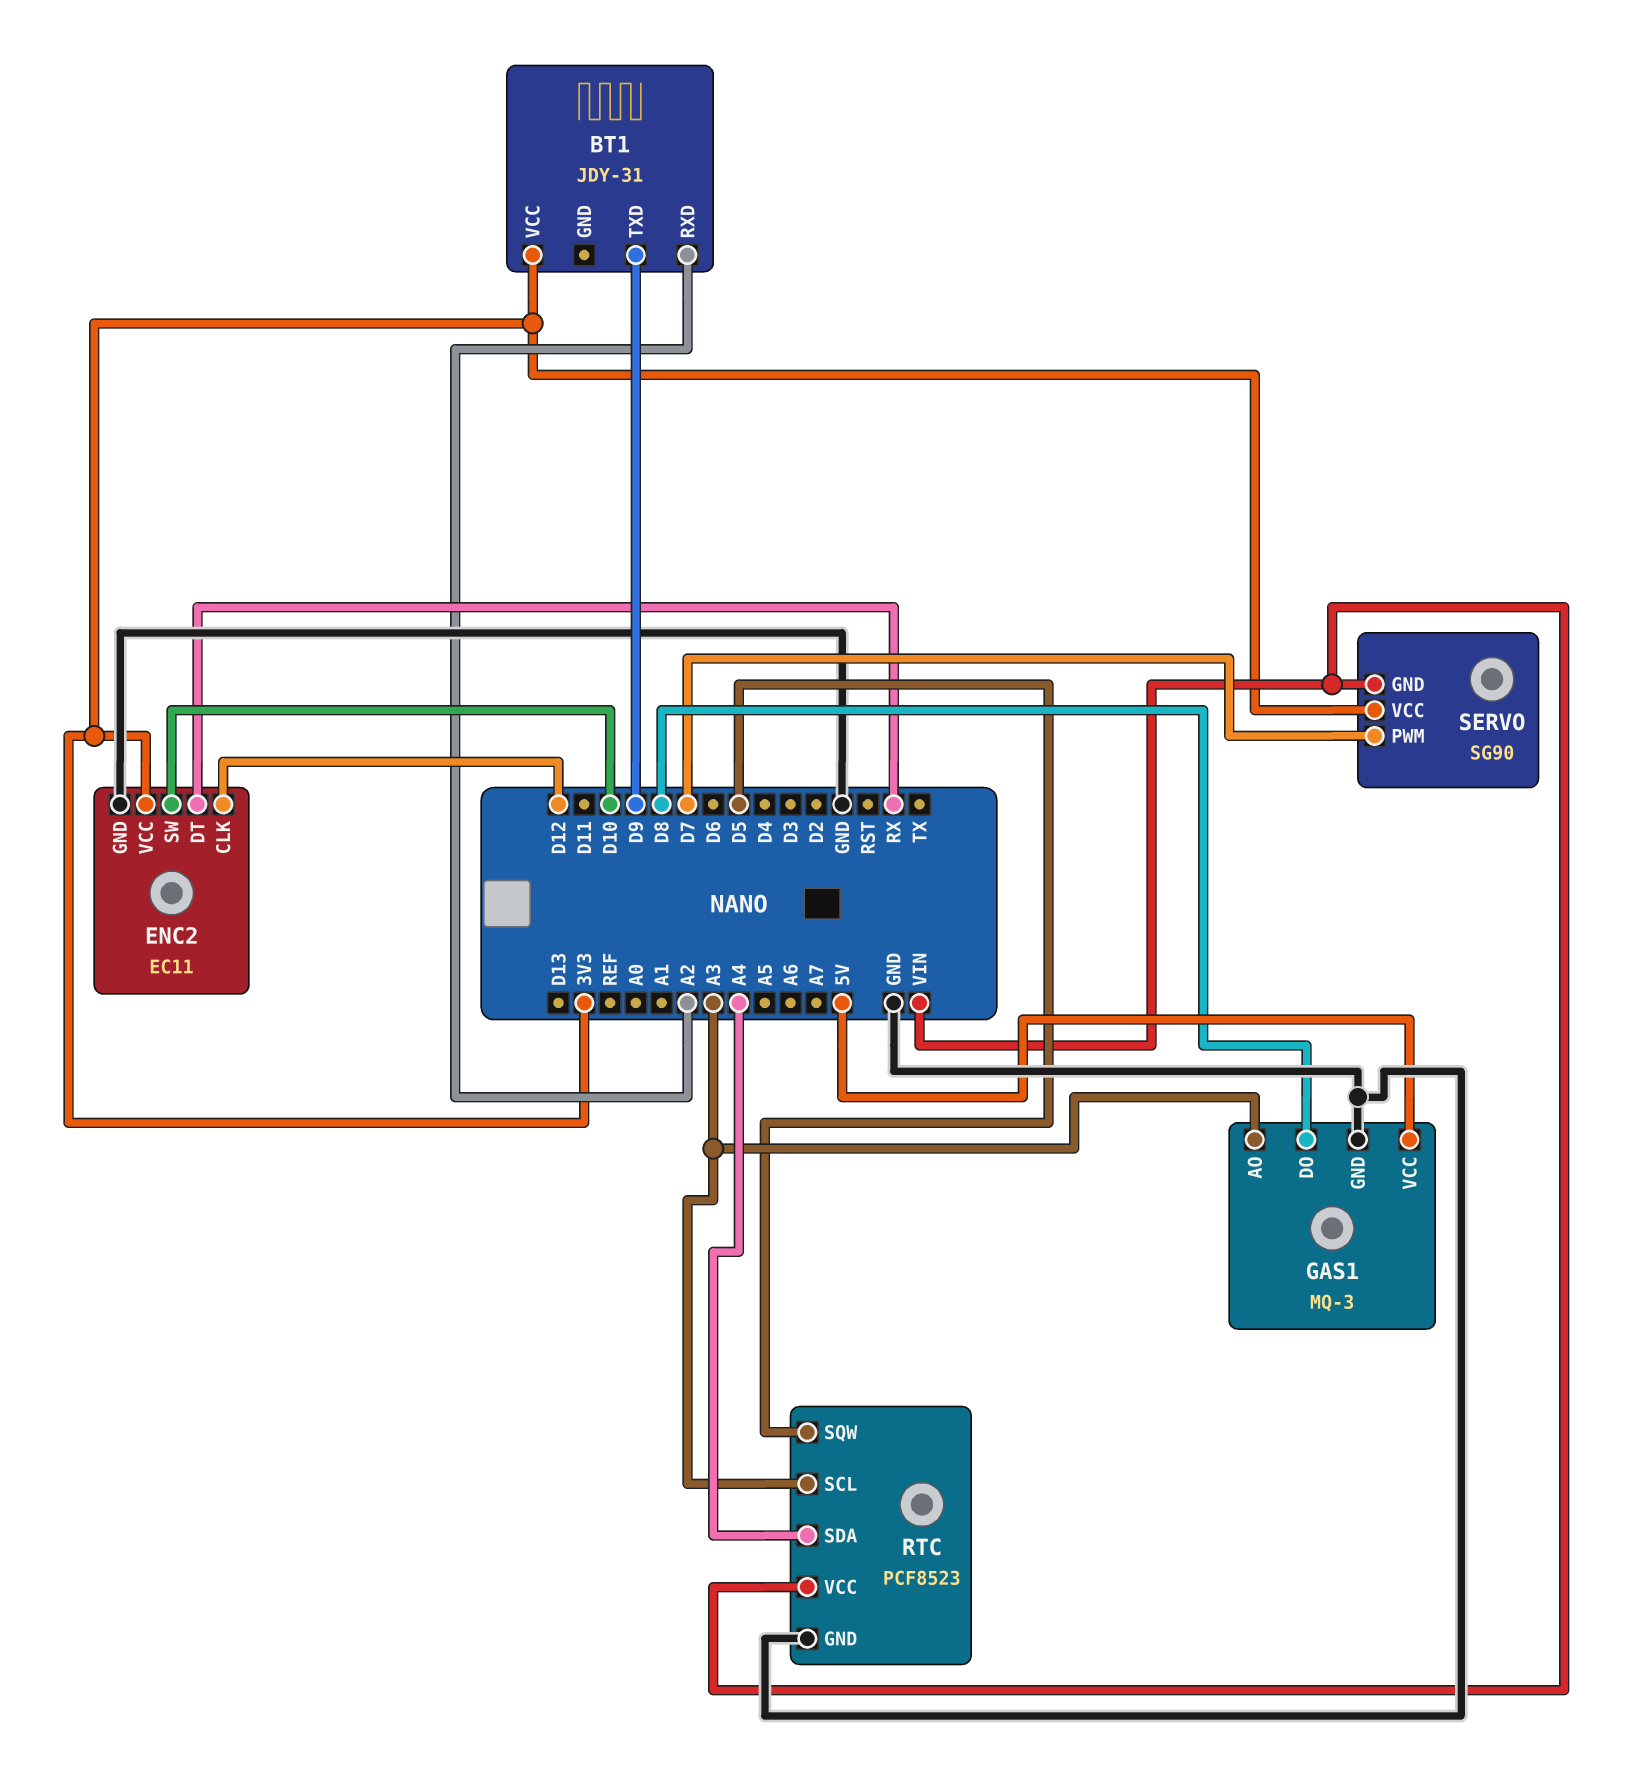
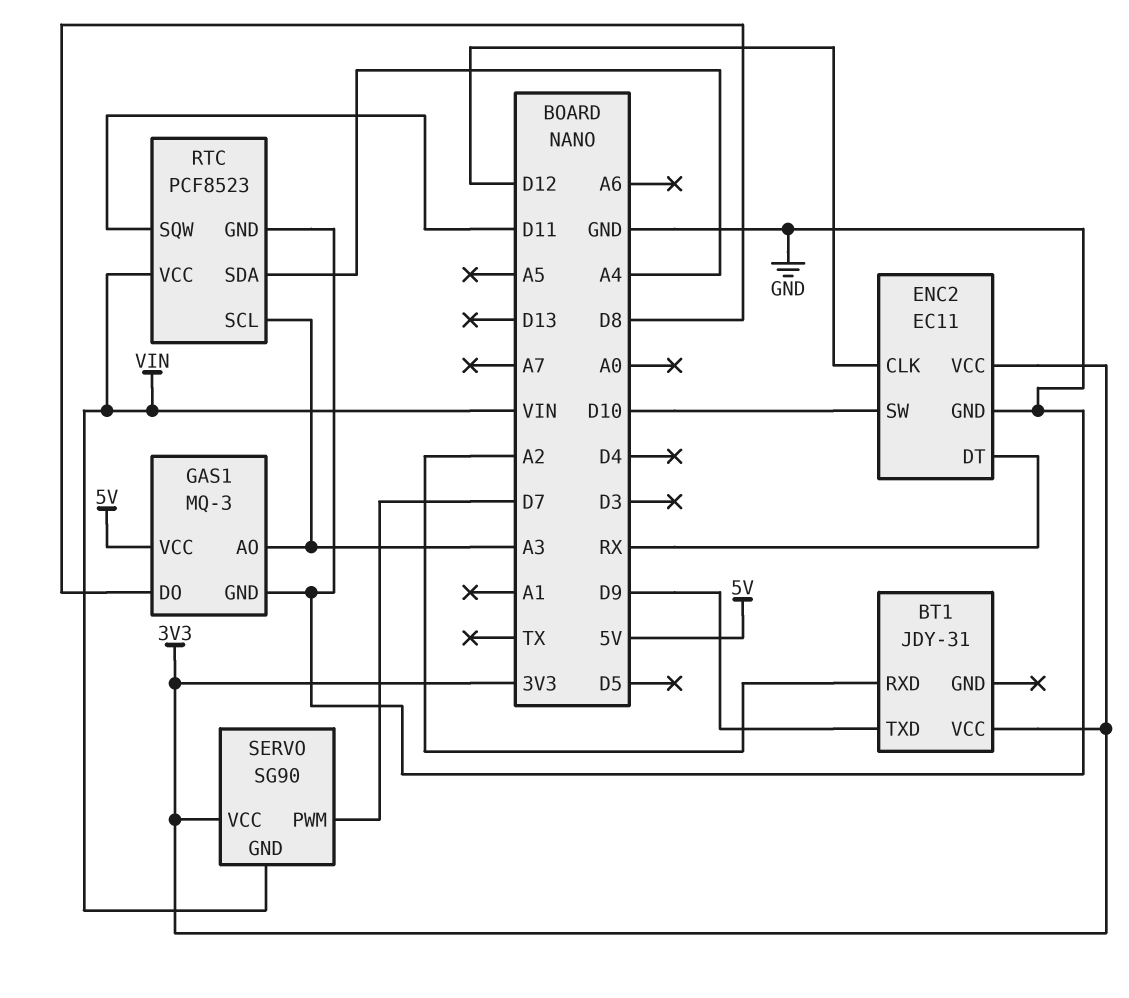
RTC pin SQW: D5 -> D11

